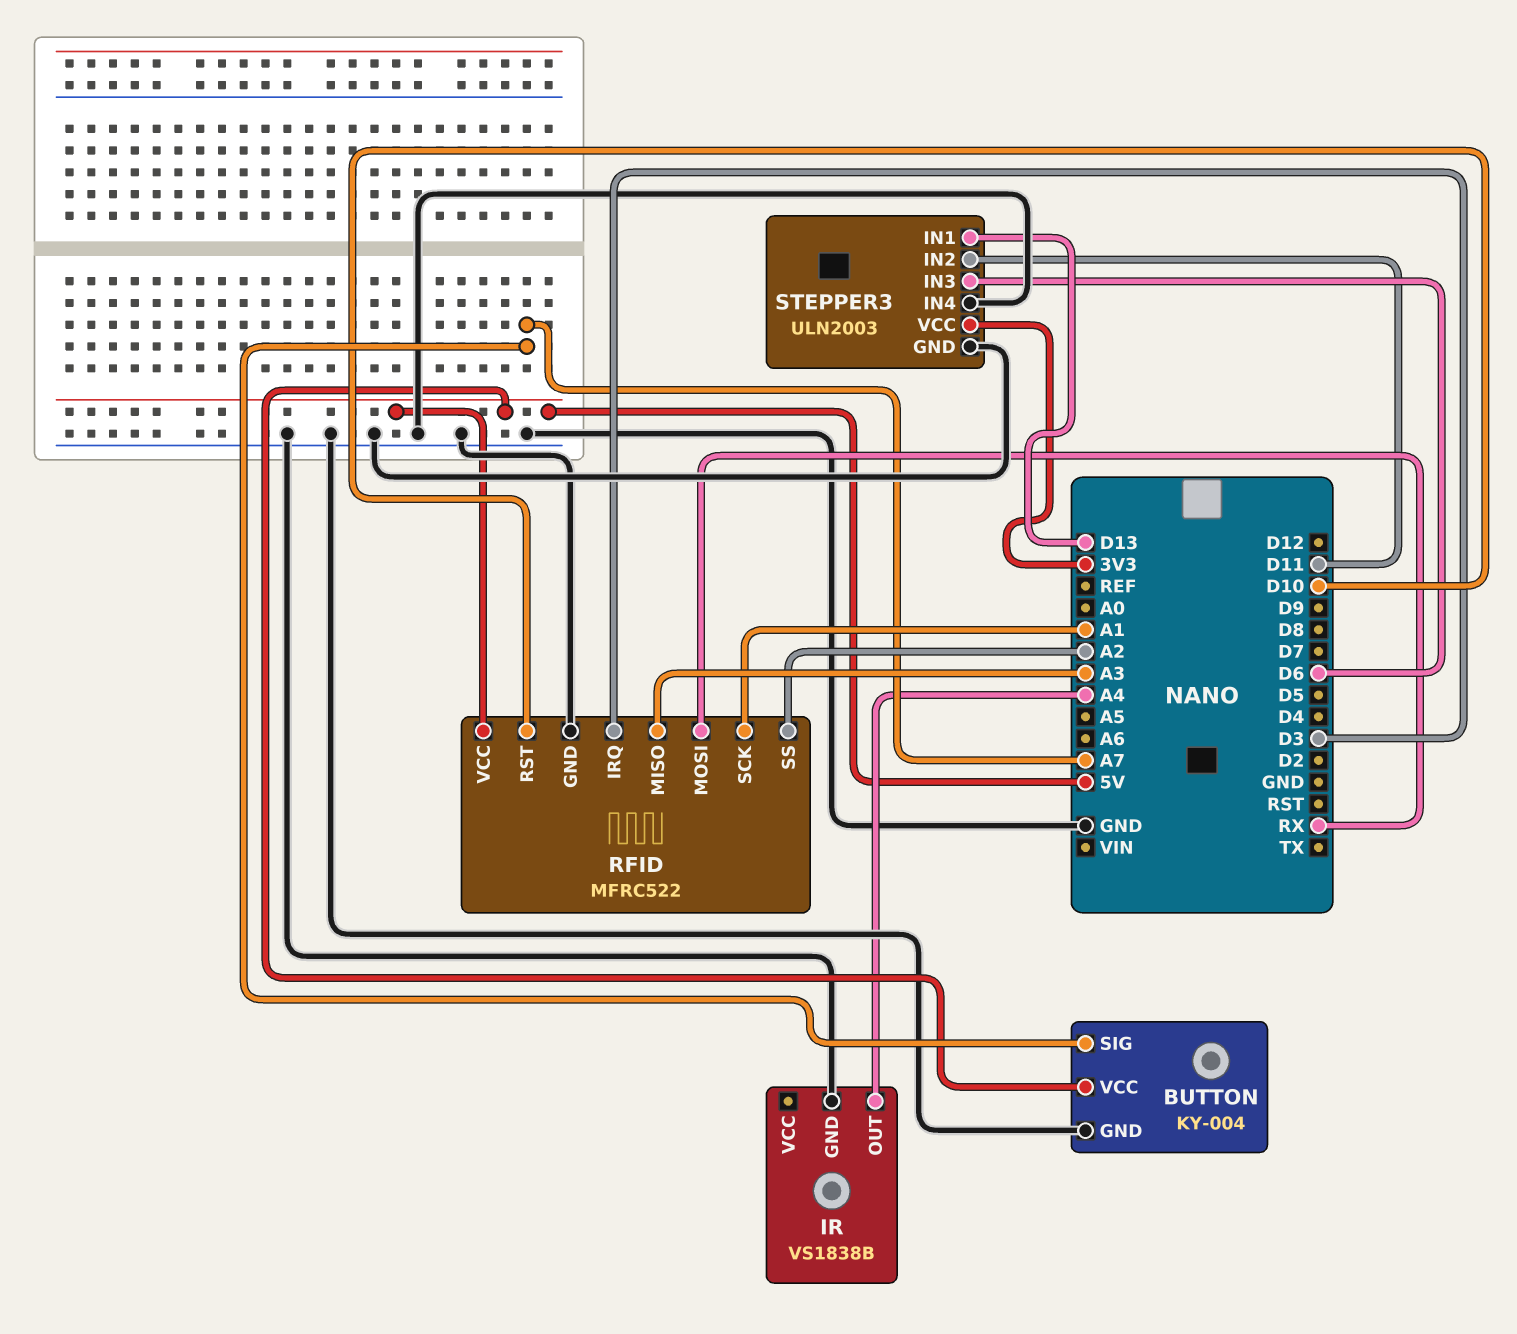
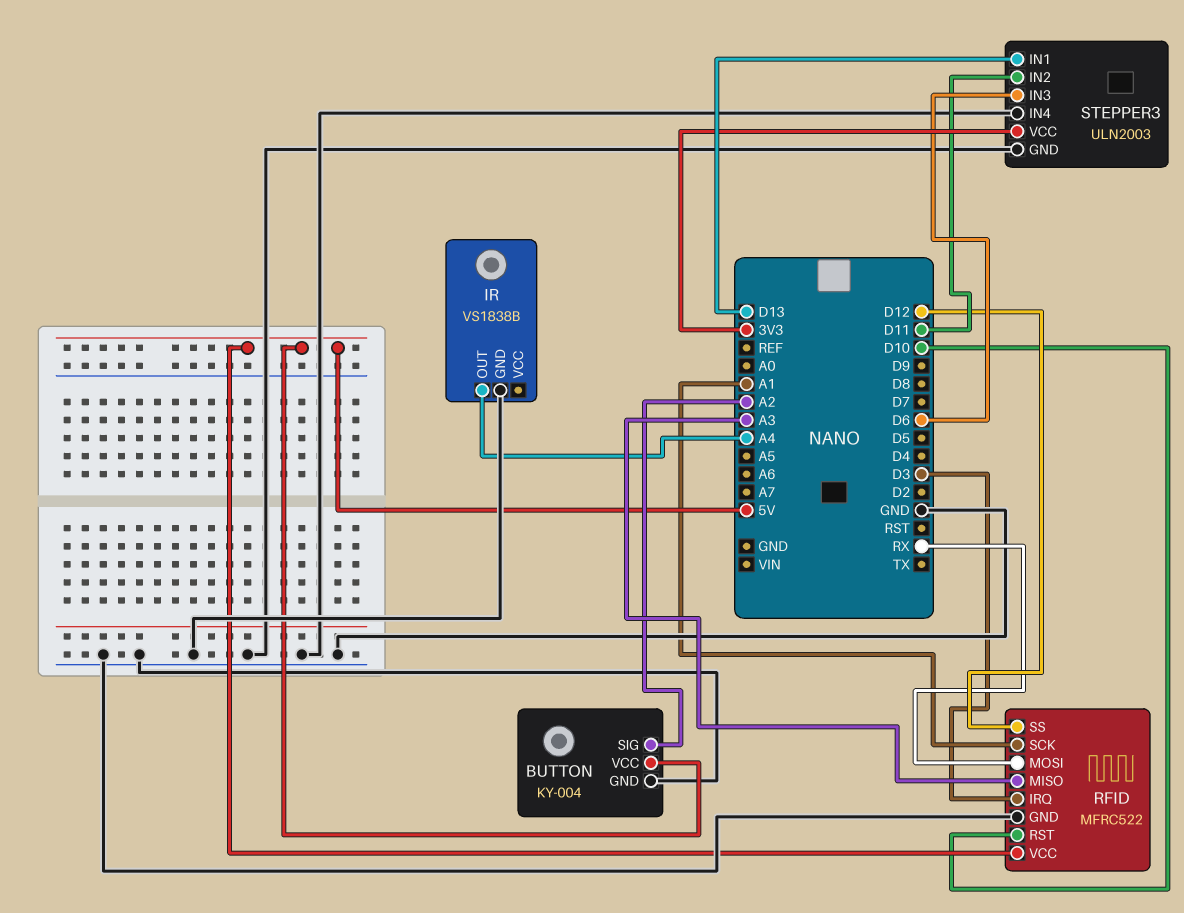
BUTTON pin SIG: A7 -> A2
RFID pin SS: A2 -> D12

